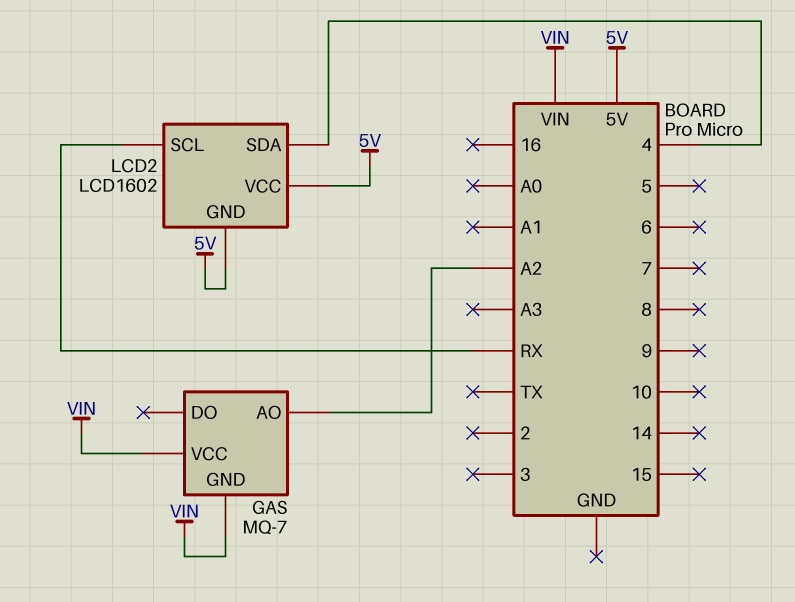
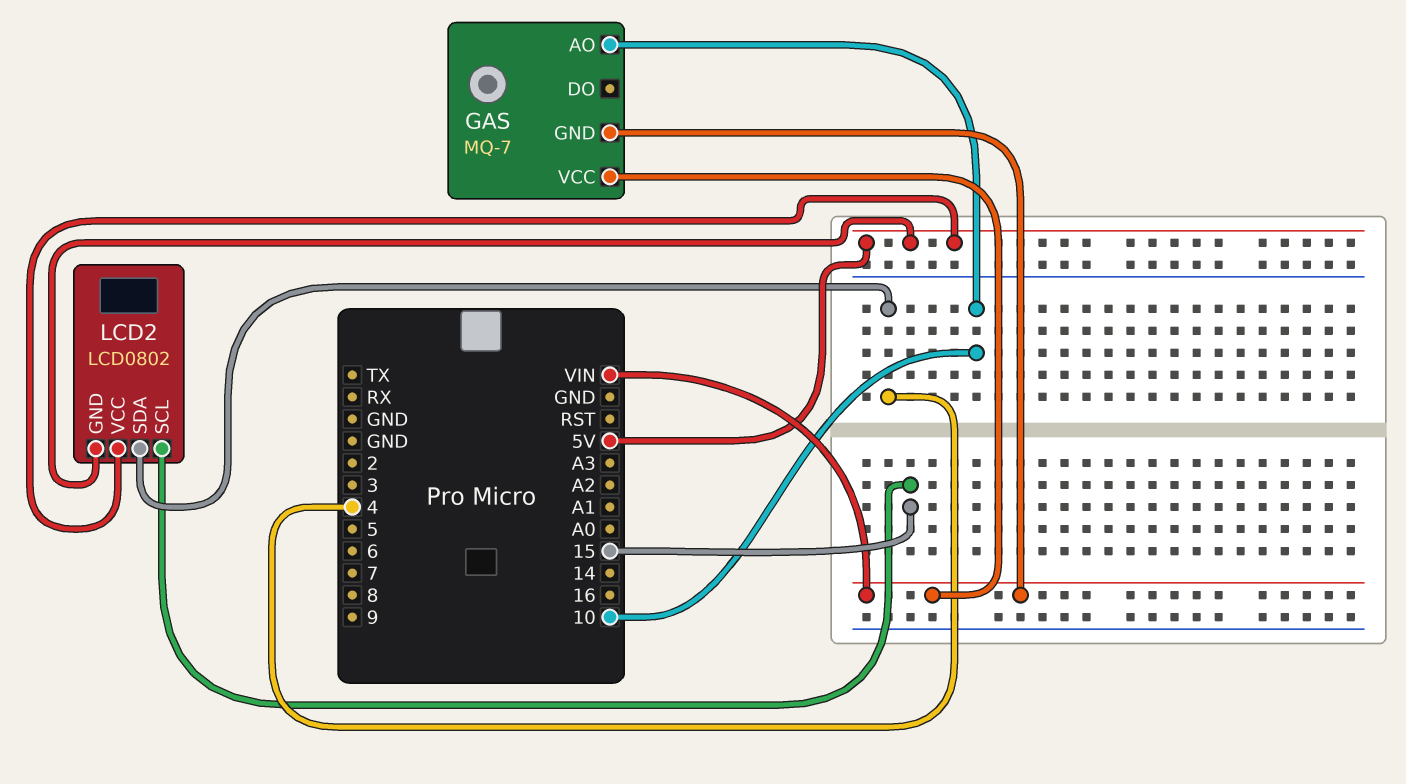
GAS pin AO: A2 -> 10
LCD2: LCD1602 -> LCD0802
LCD2 pin SCL: RX -> 15

